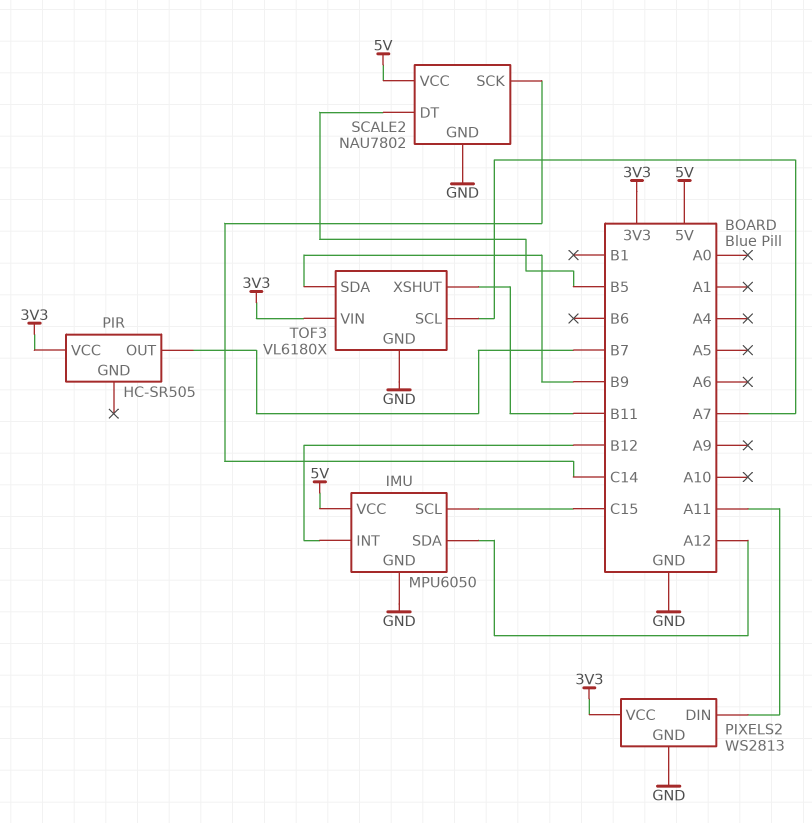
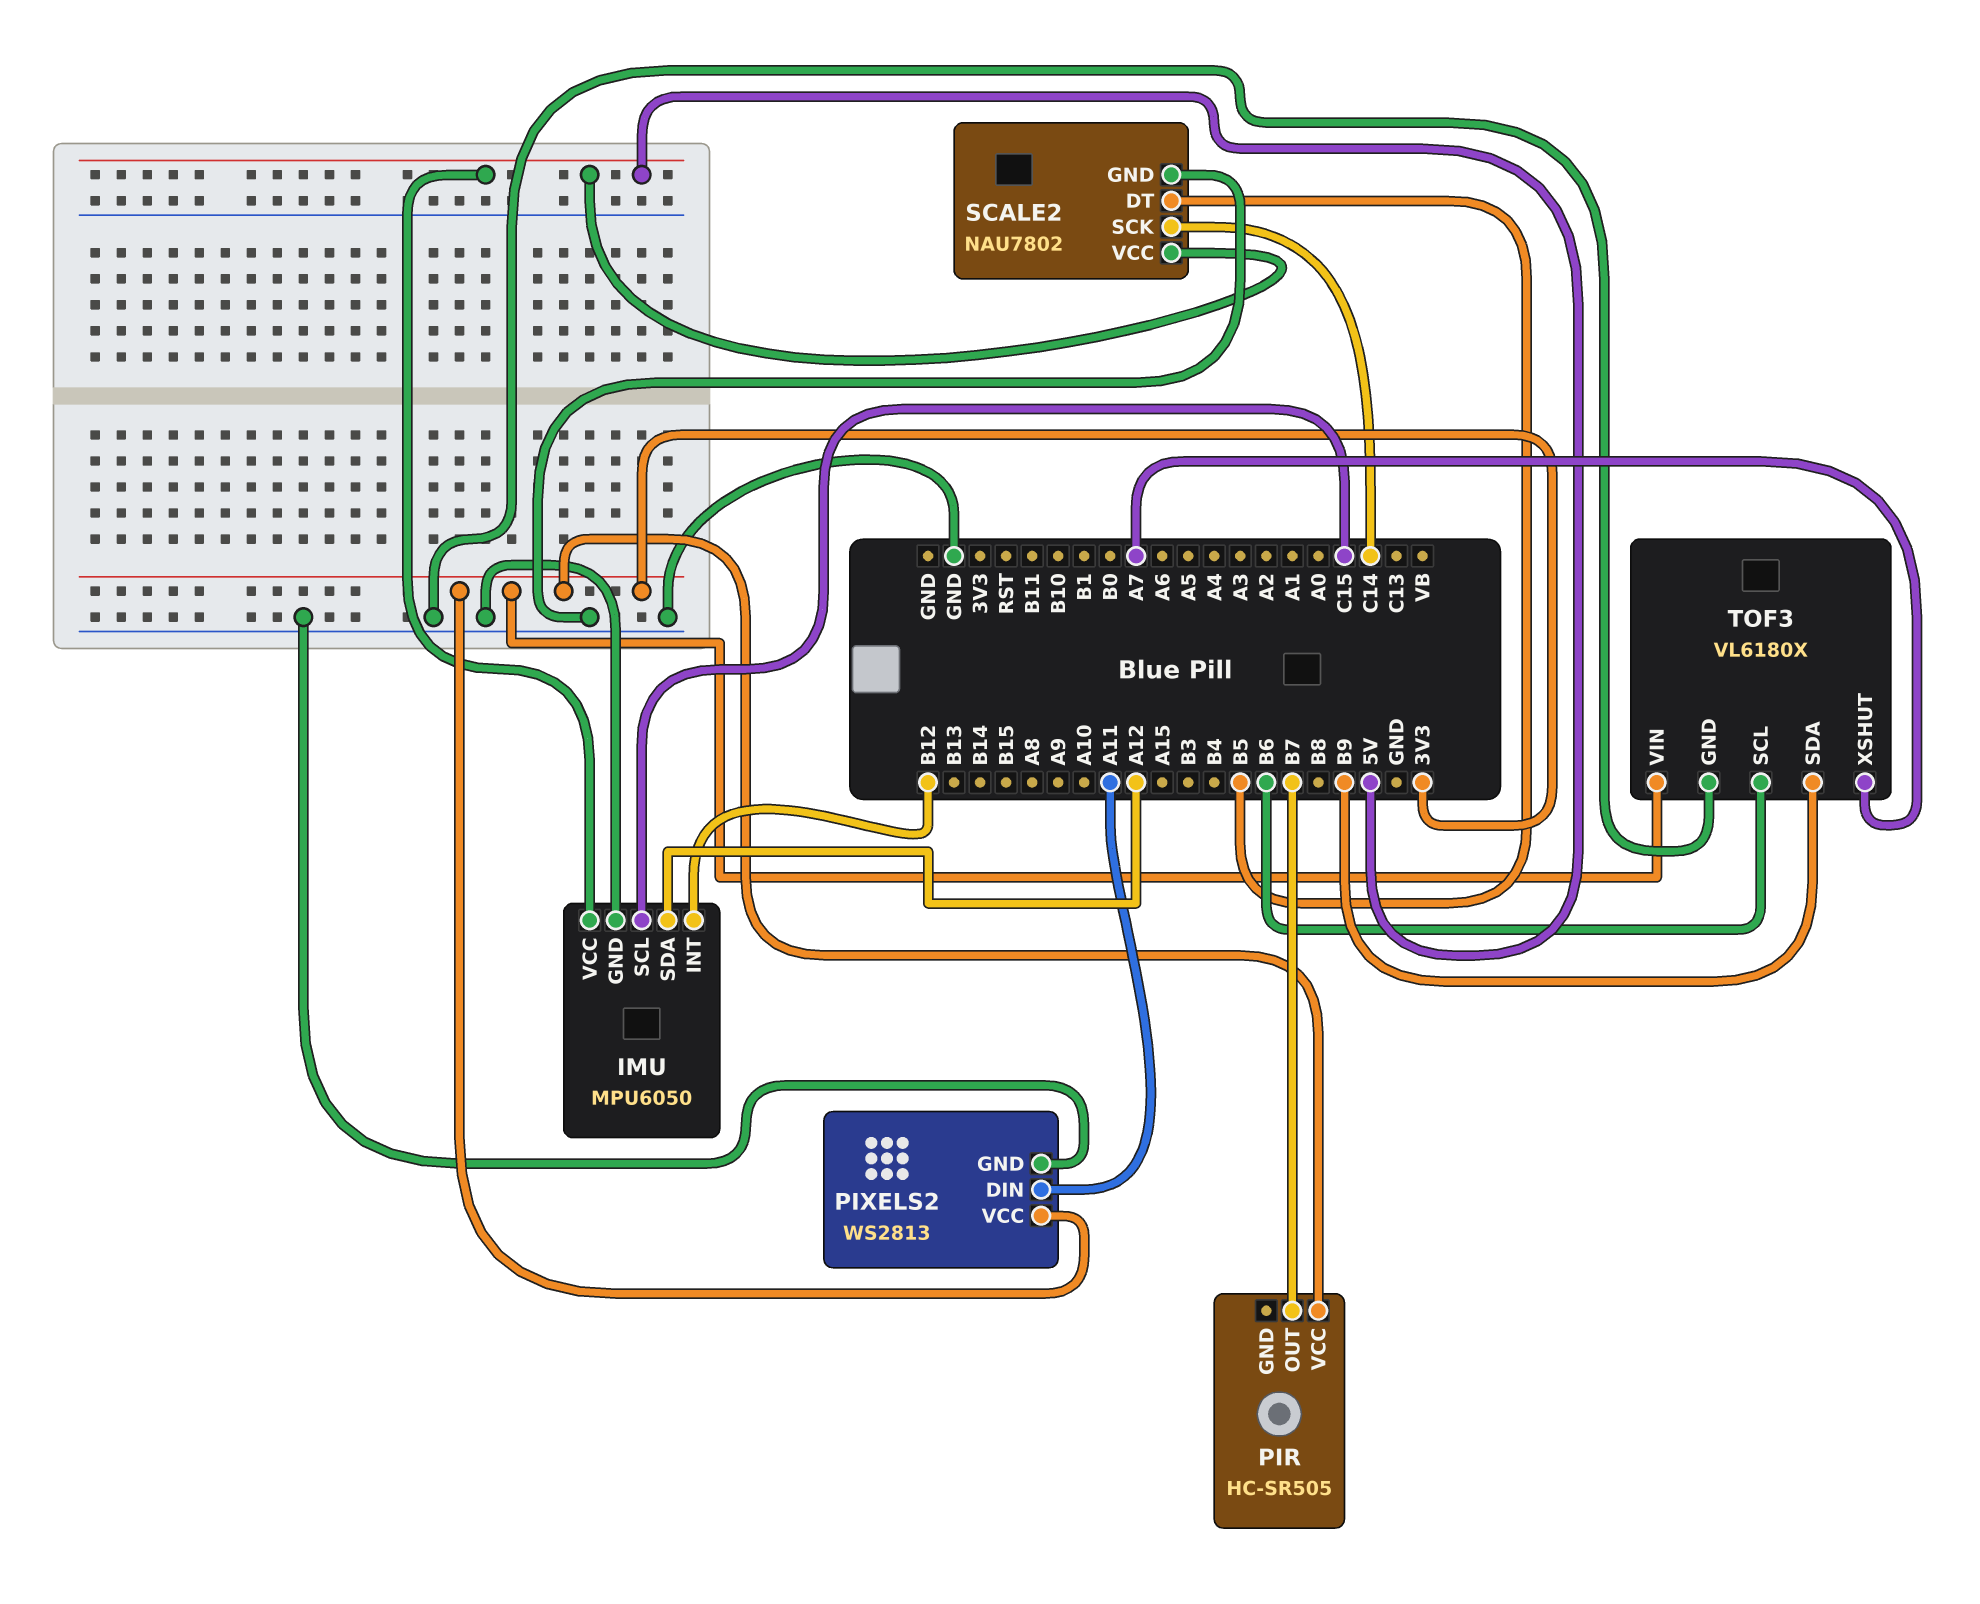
TOF3 pin SCL: A7 -> B6
TOF3 pin XSHUT: B11 -> A7

